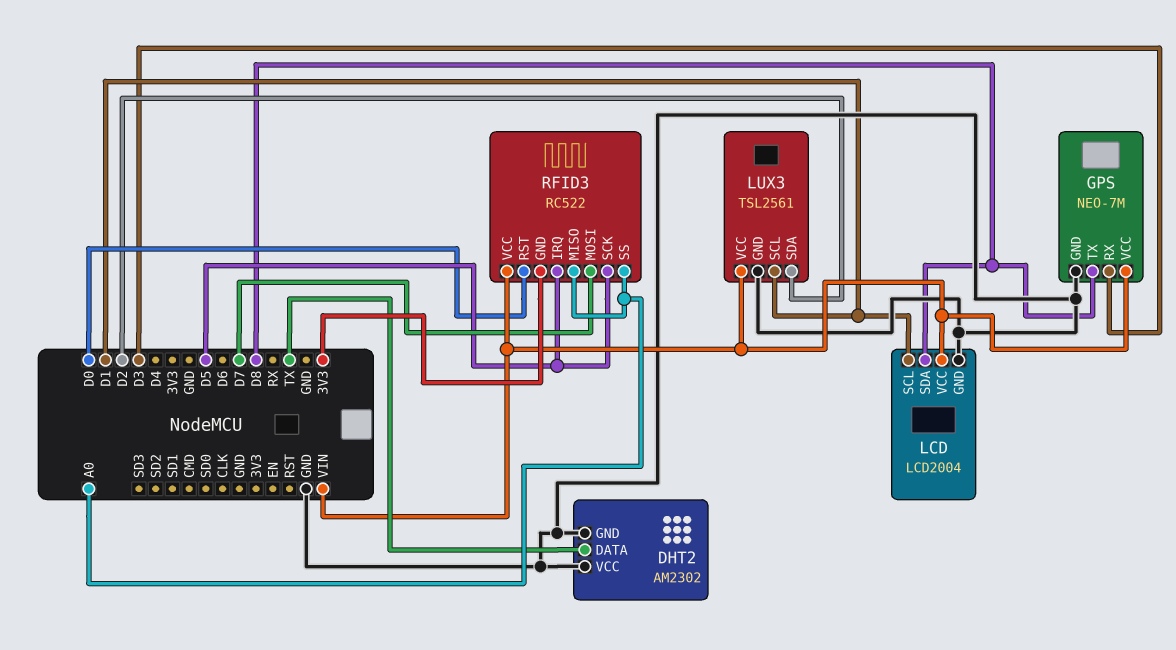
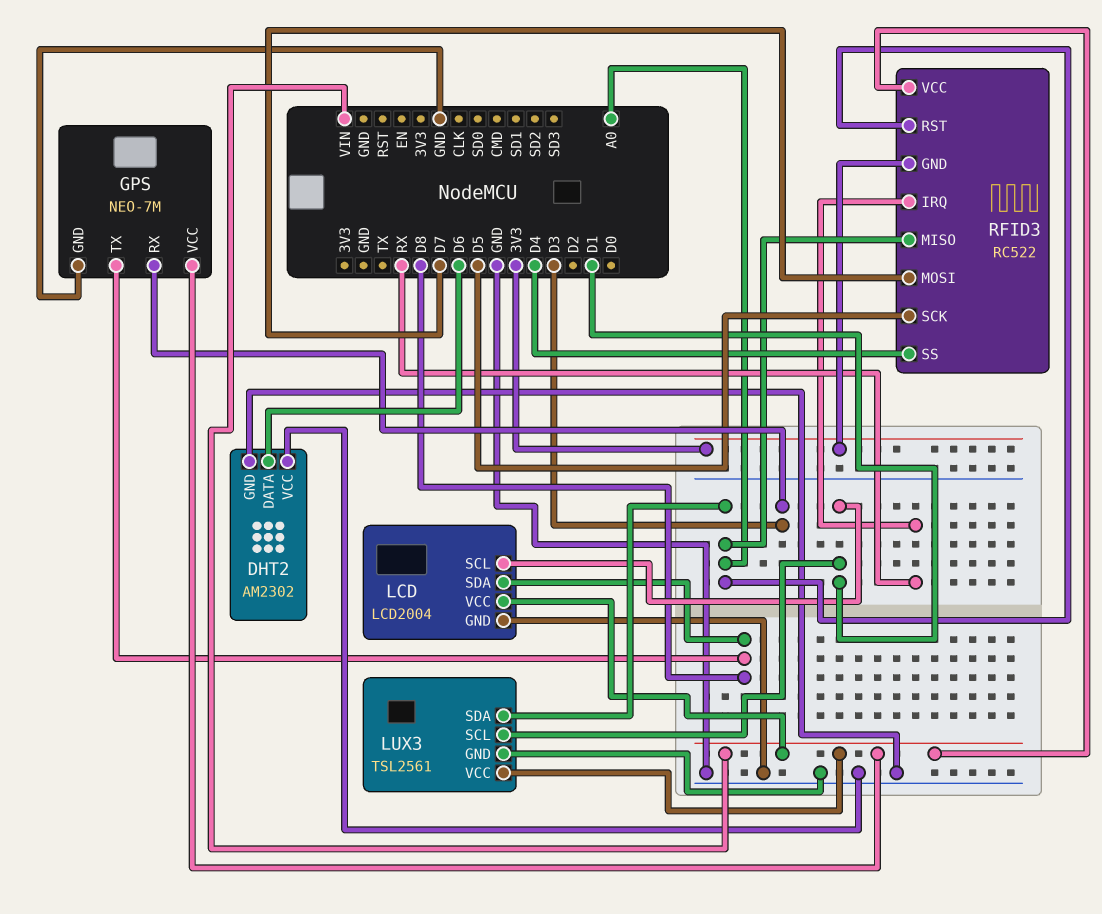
DHT2 pin DATA: TX -> D6
LUX3 pin SDA: D2 -> A0
RFID3 pin IRQ: D5 -> RX
RFID3 pin RST: D0 -> A0
RFID3 pin SS: A0 -> D4

